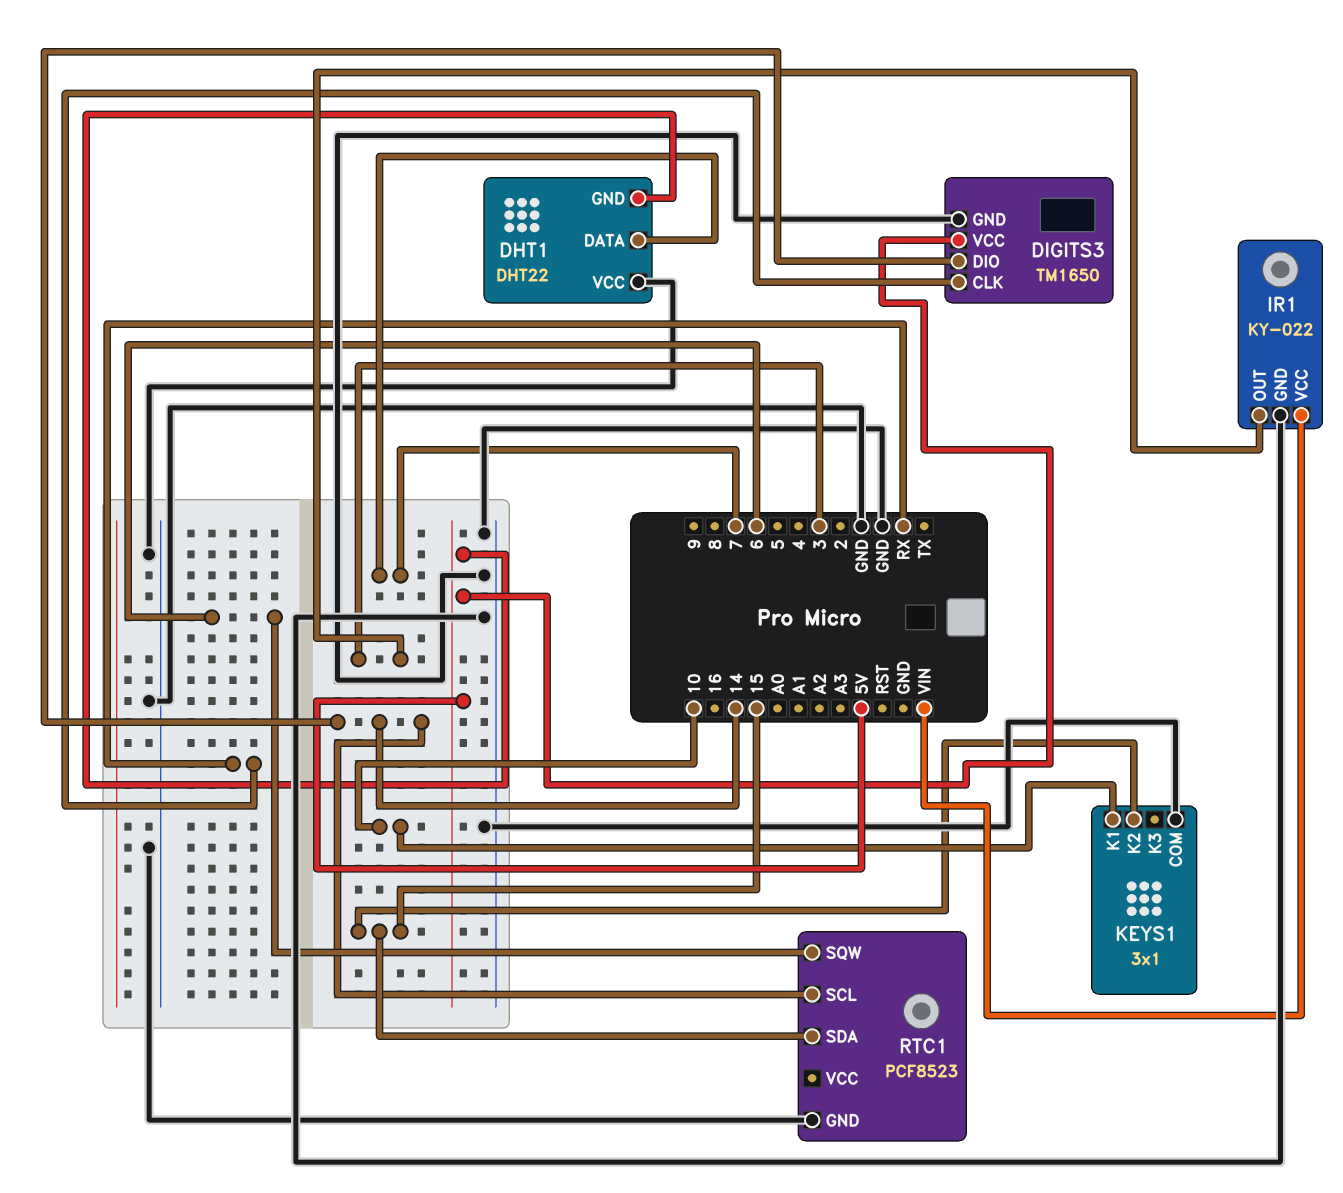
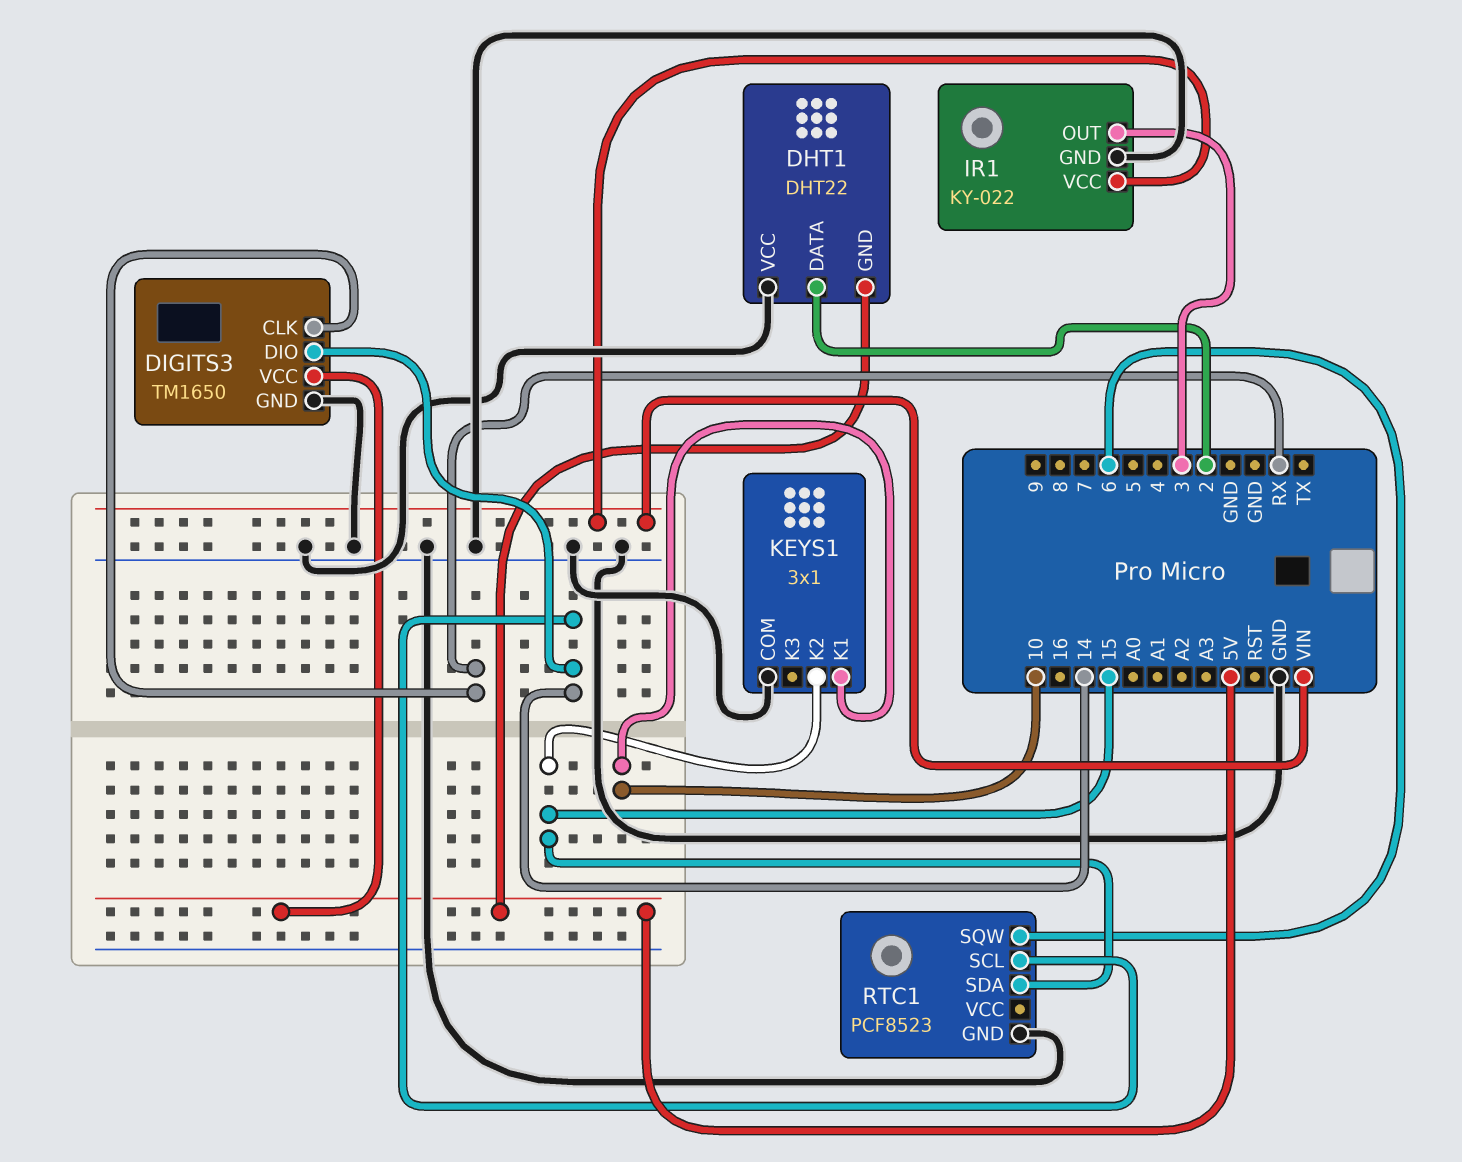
DHT1 pin DATA: 7 -> 2

